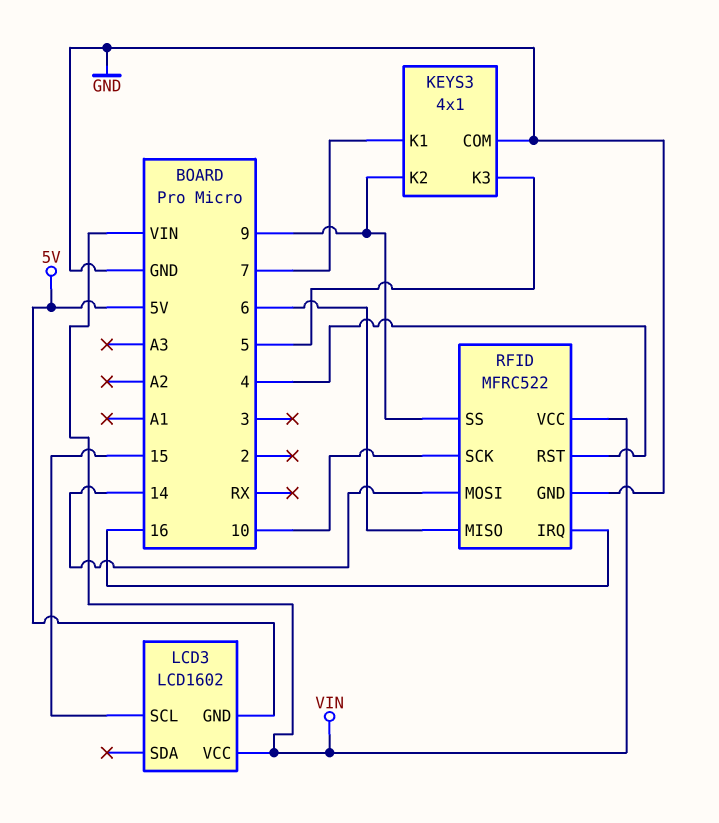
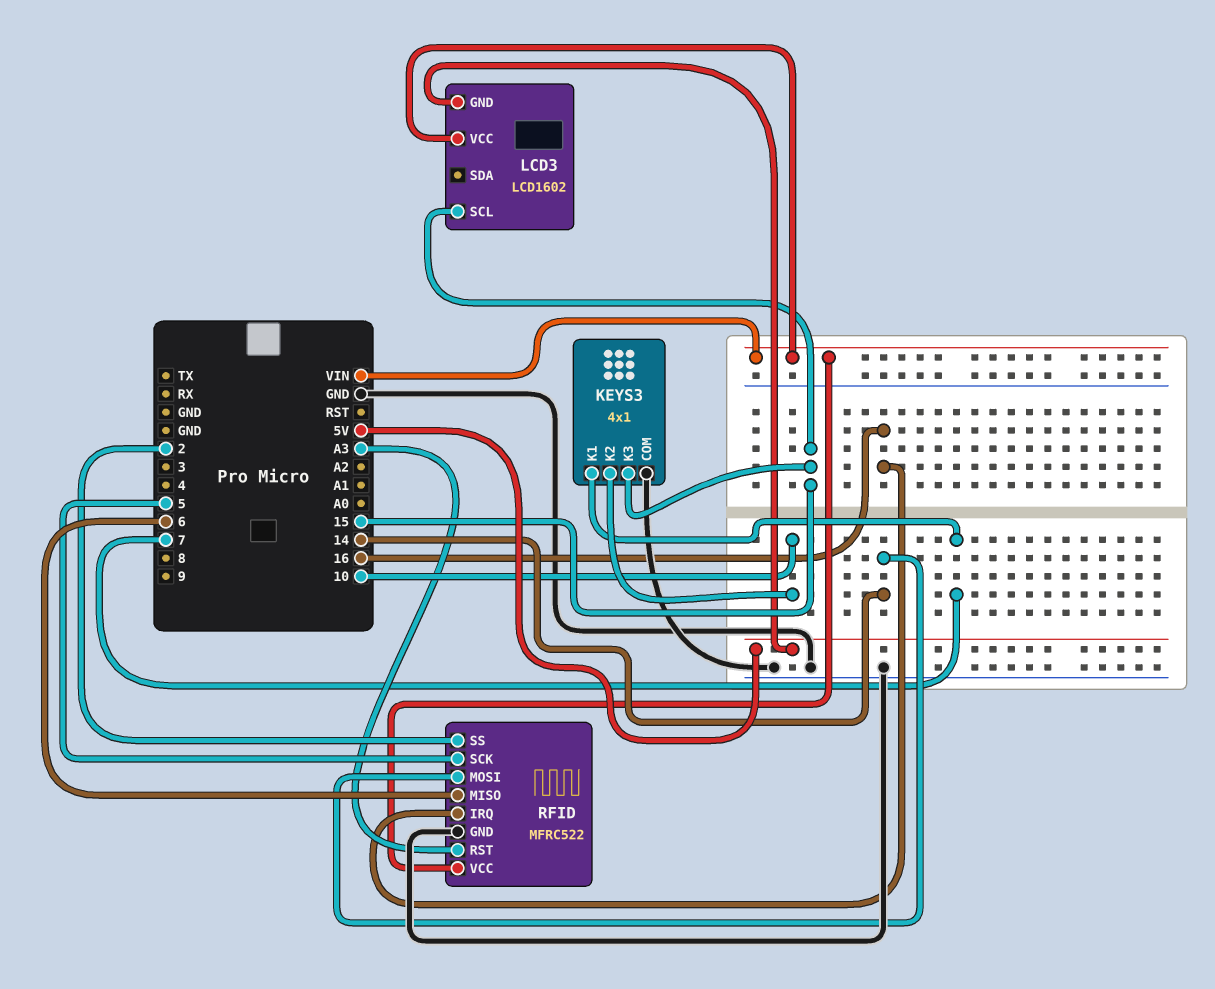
KEYS3 pin K2: 9 -> 10
KEYS3 pin K3: 5 -> 15
RFID pin RST: 4 -> A3
RFID pin SCK: 10 -> 5
RFID pin SS: 9 -> 2

